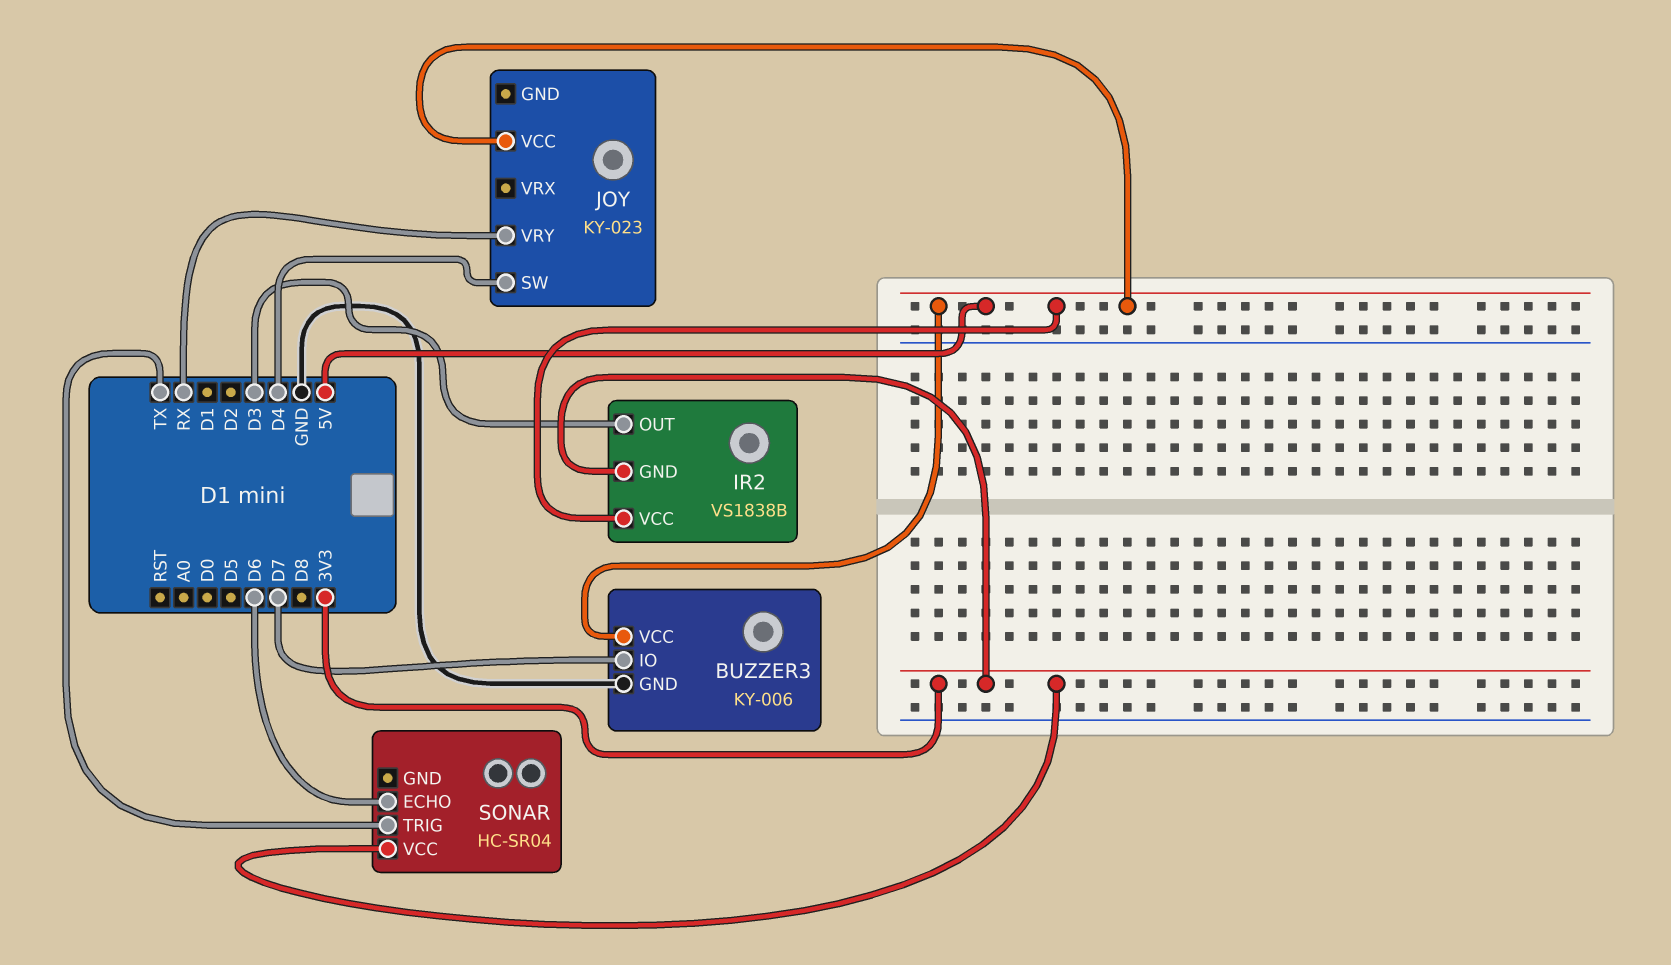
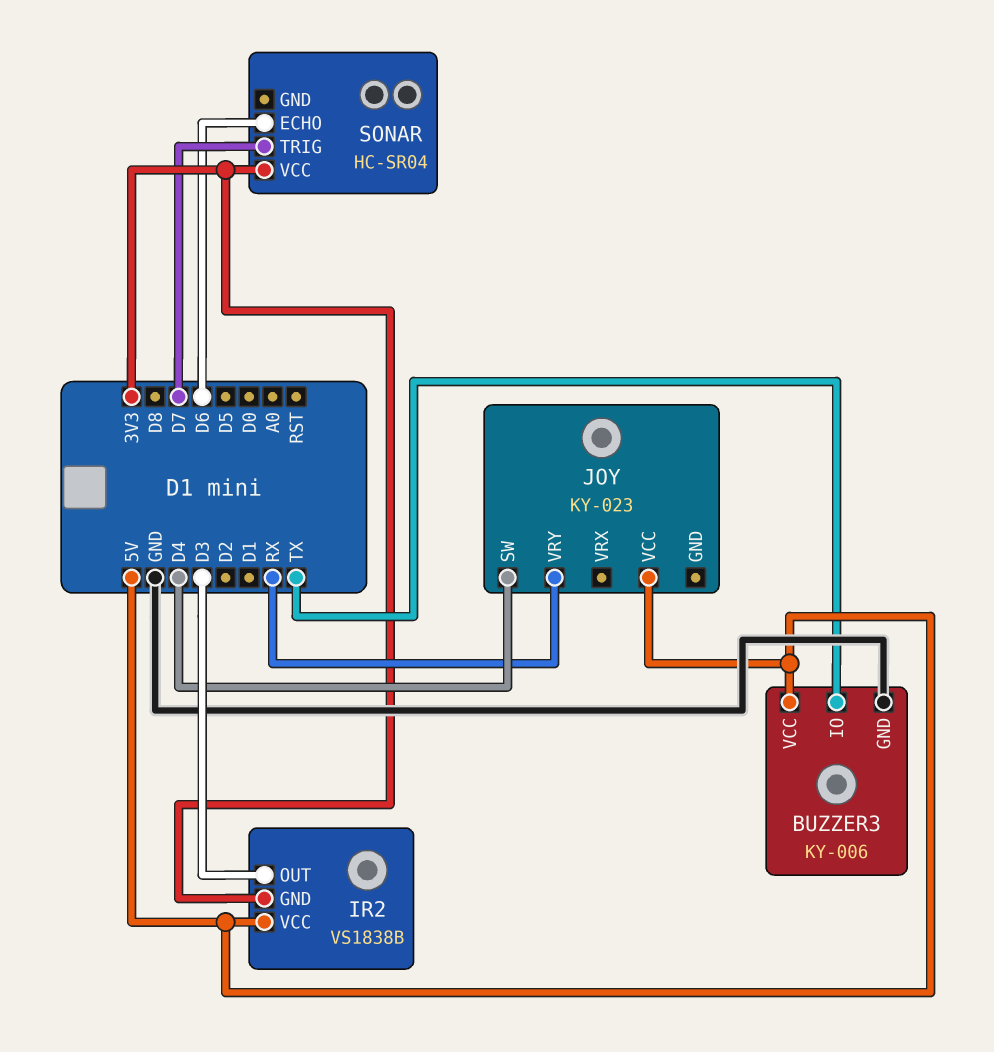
BUZZER3 pin IO: D7 -> TX
SONAR pin TRIG: TX -> D7

